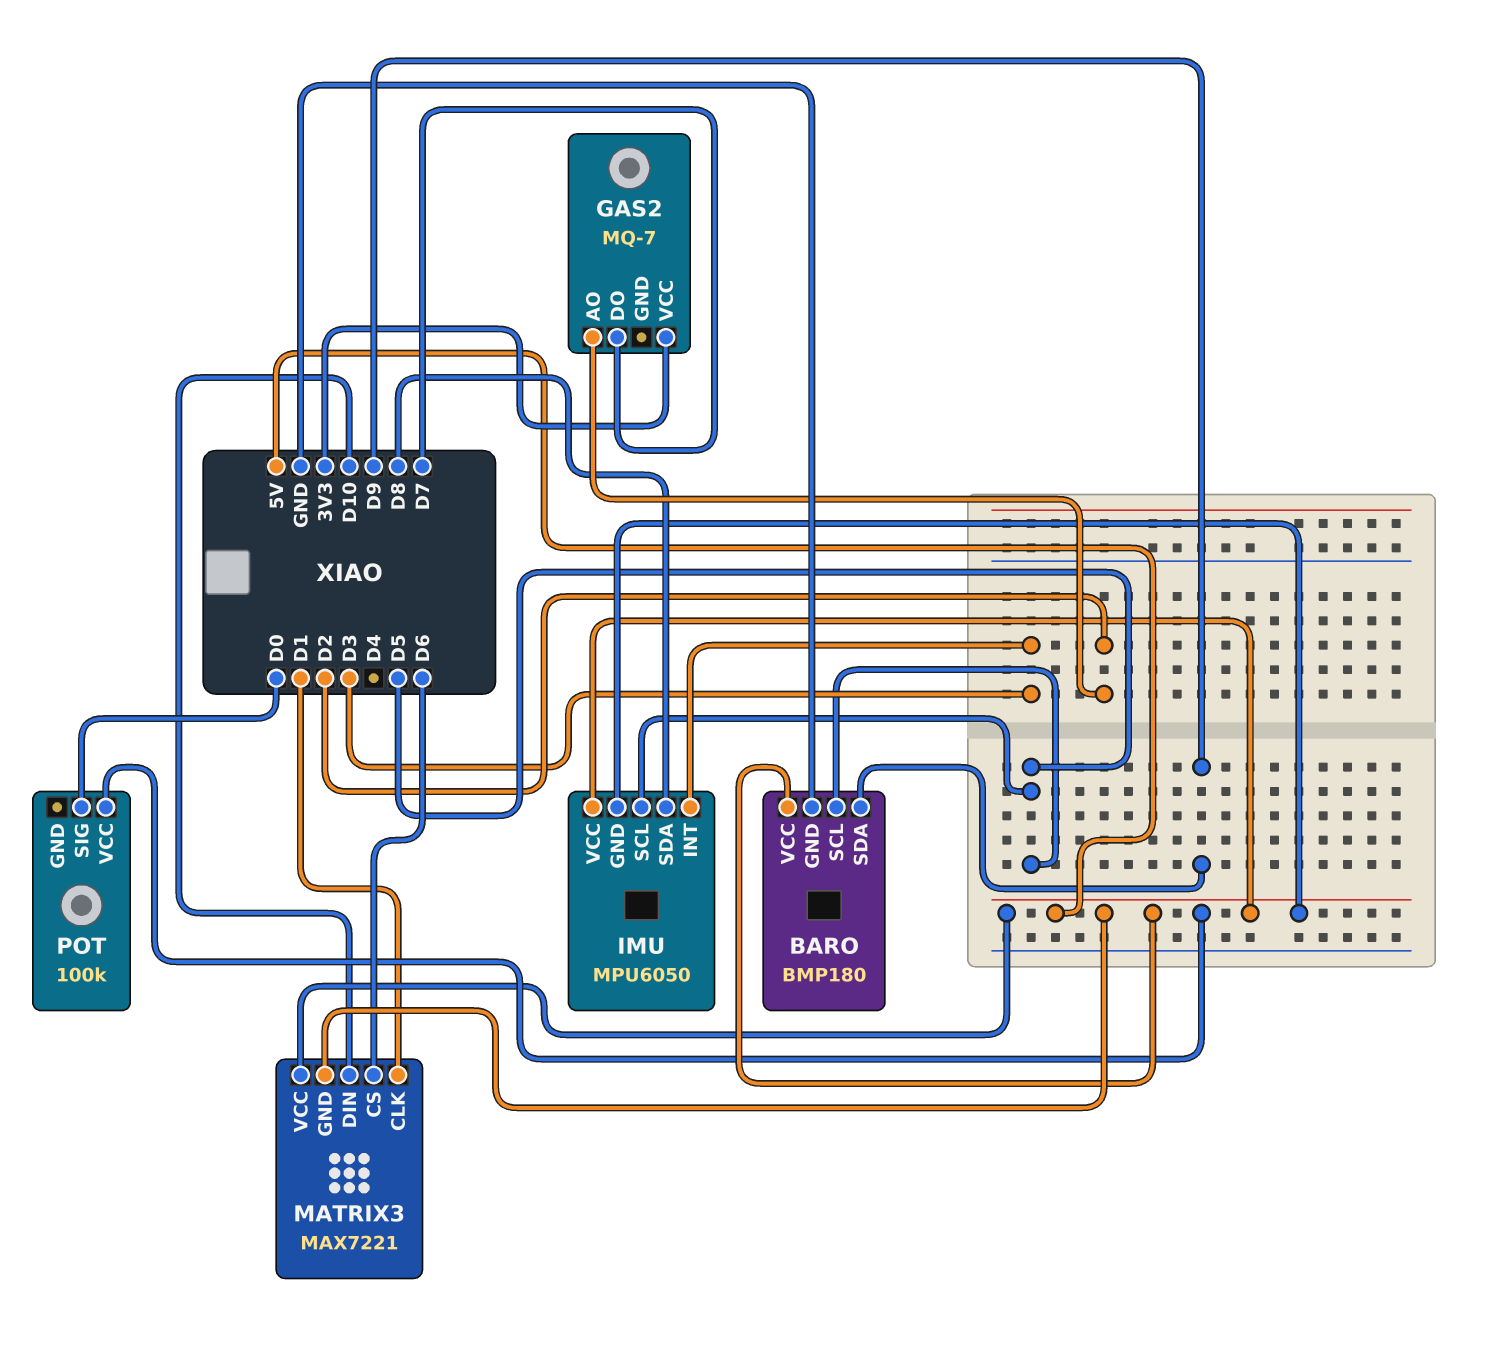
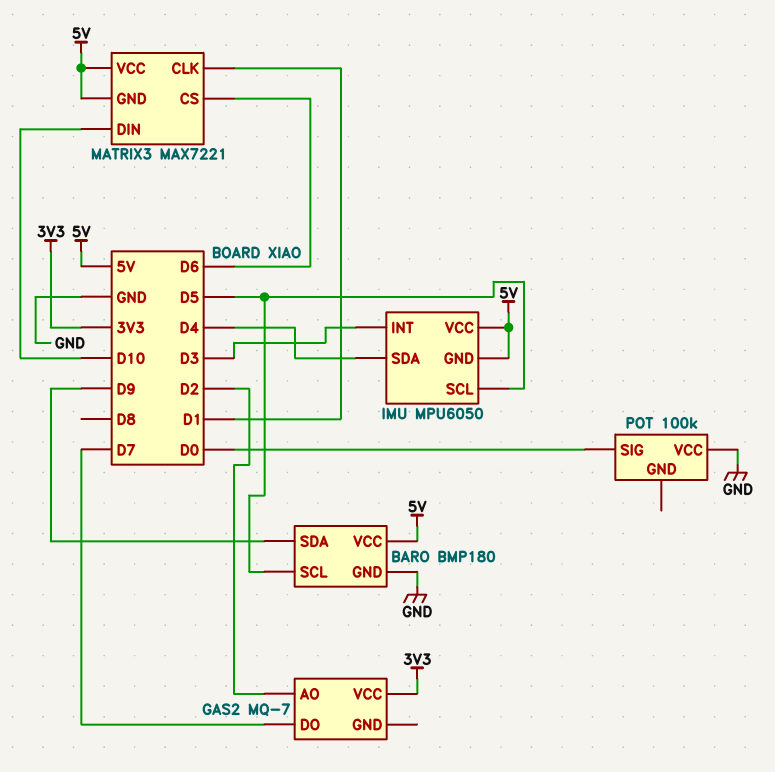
IMU pin SDA: D8 -> D4
POT pin VCC: 5V -> GND

